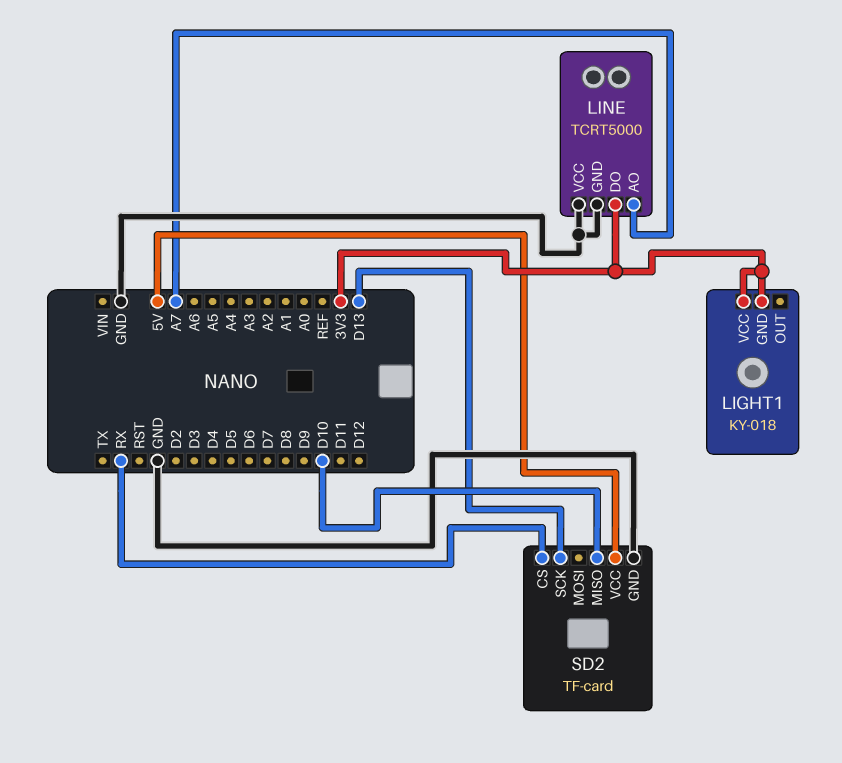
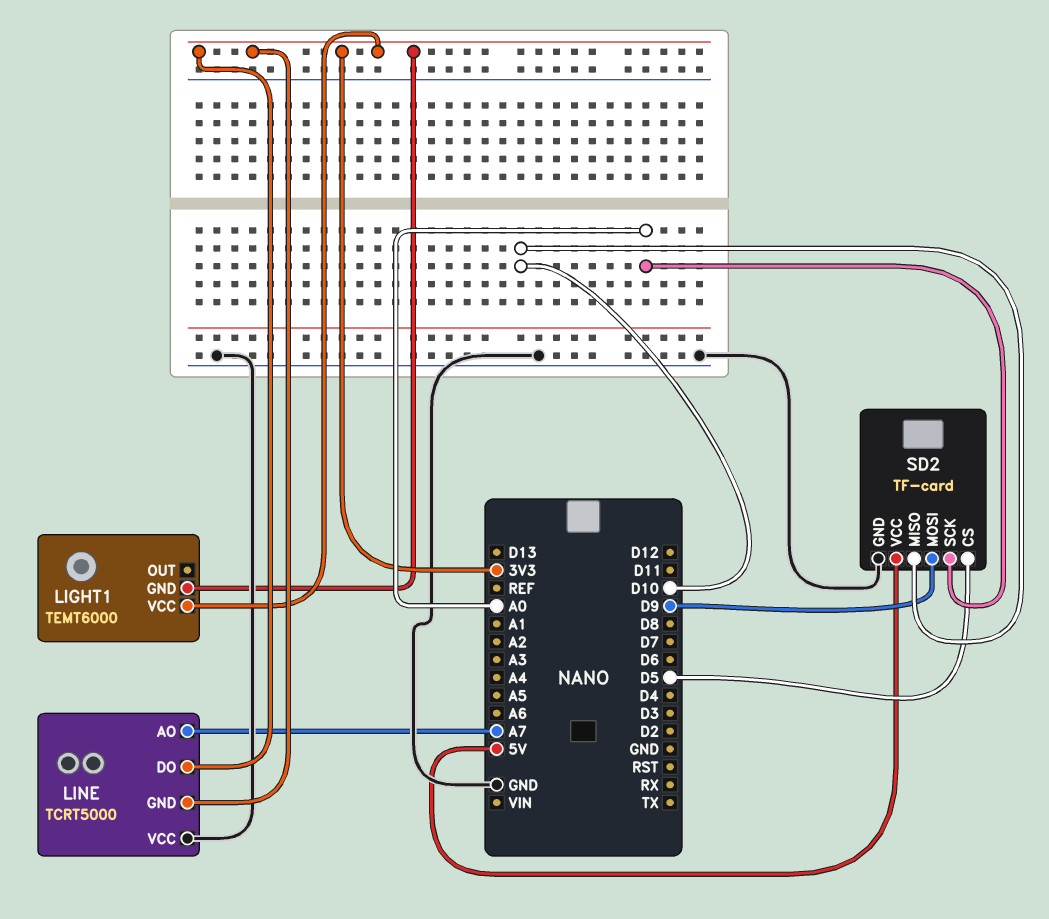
LIGHT1: KY-018 -> TEMT6000
LINE pin GND: GND -> 3V3
SD2 pin CS: RX -> D5
SD2 pin MOSI: none -> D9
SD2 pin SCK: D13 -> A0

